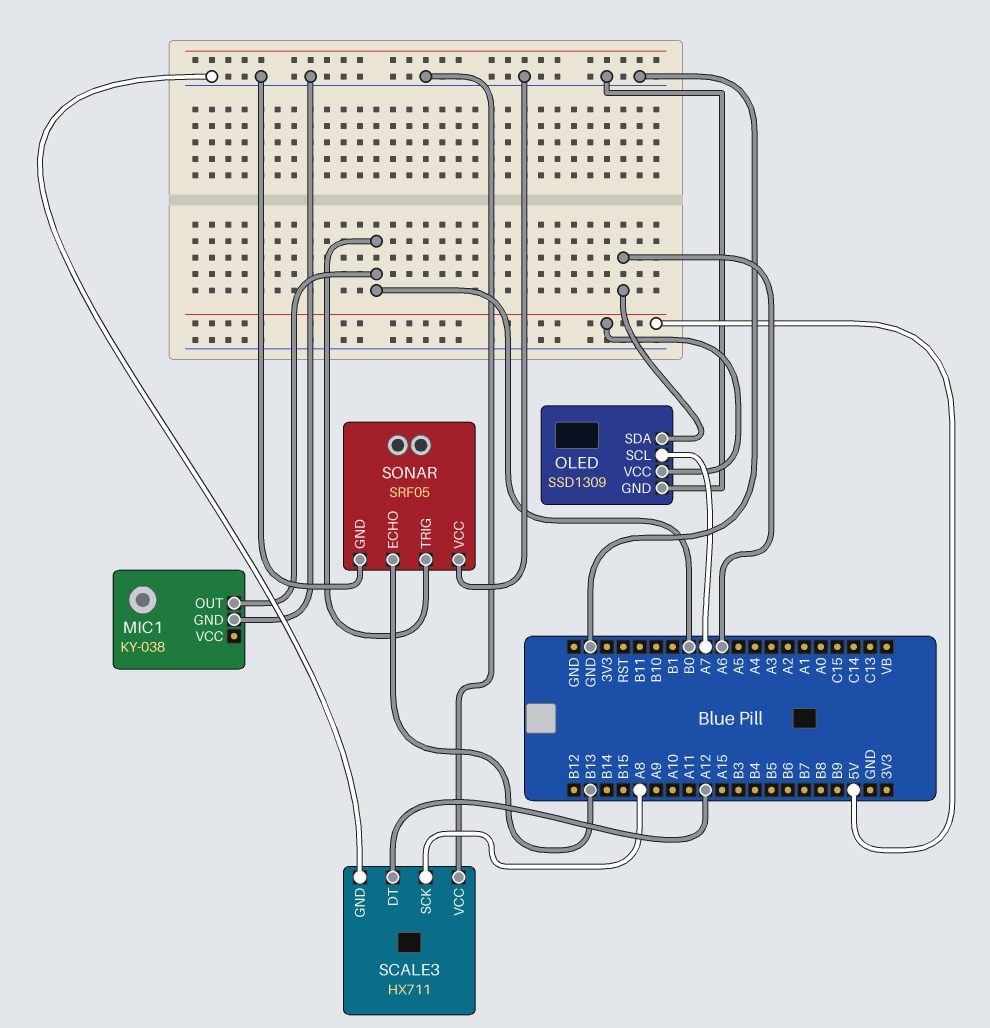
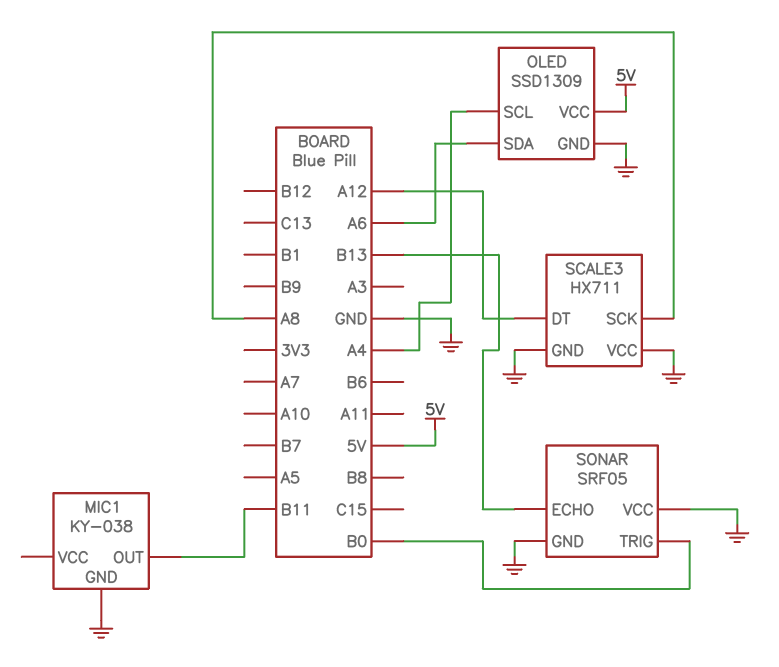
MIC1 pin OUT: B0 -> B11
OLED pin SCL: A7 -> A4

